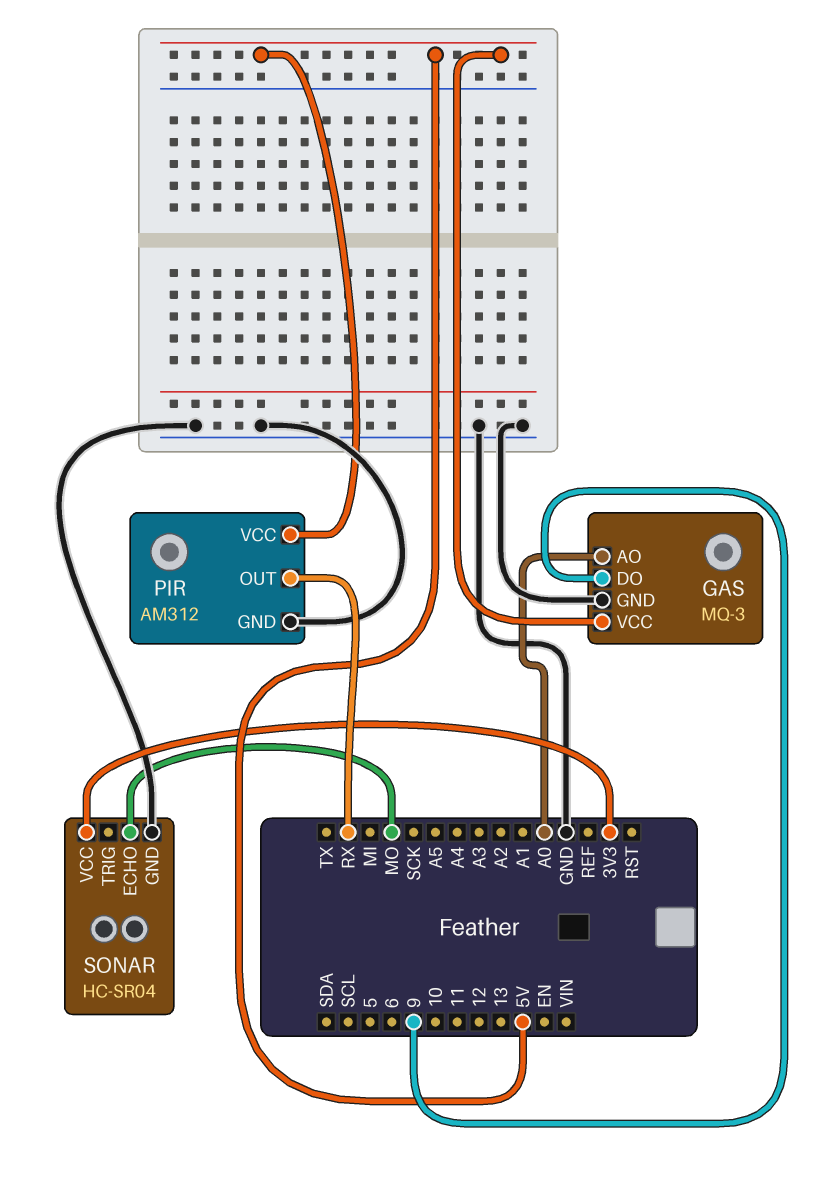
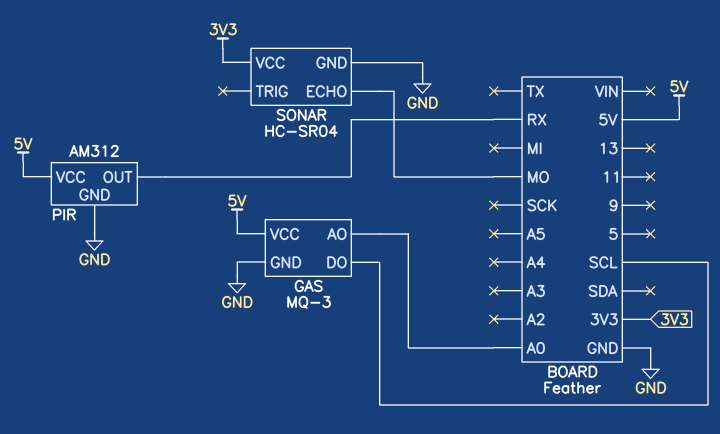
GAS pin DO: 9 -> SCL

